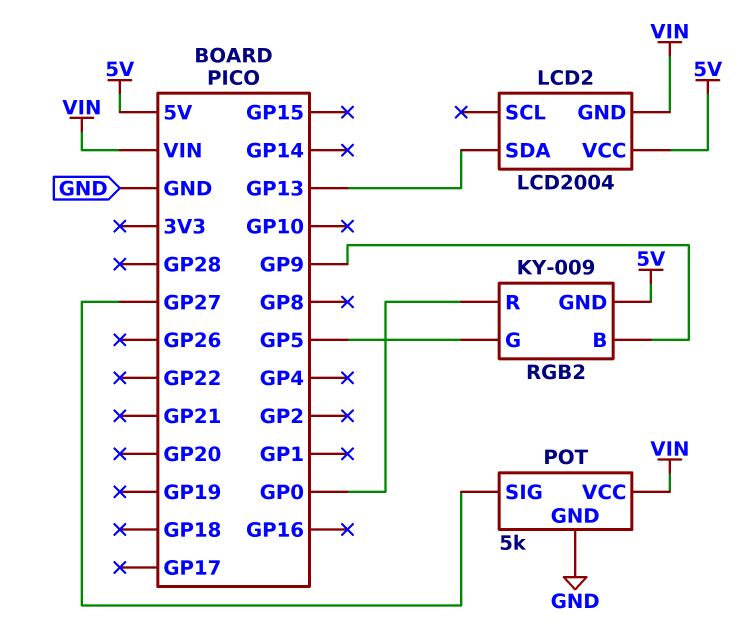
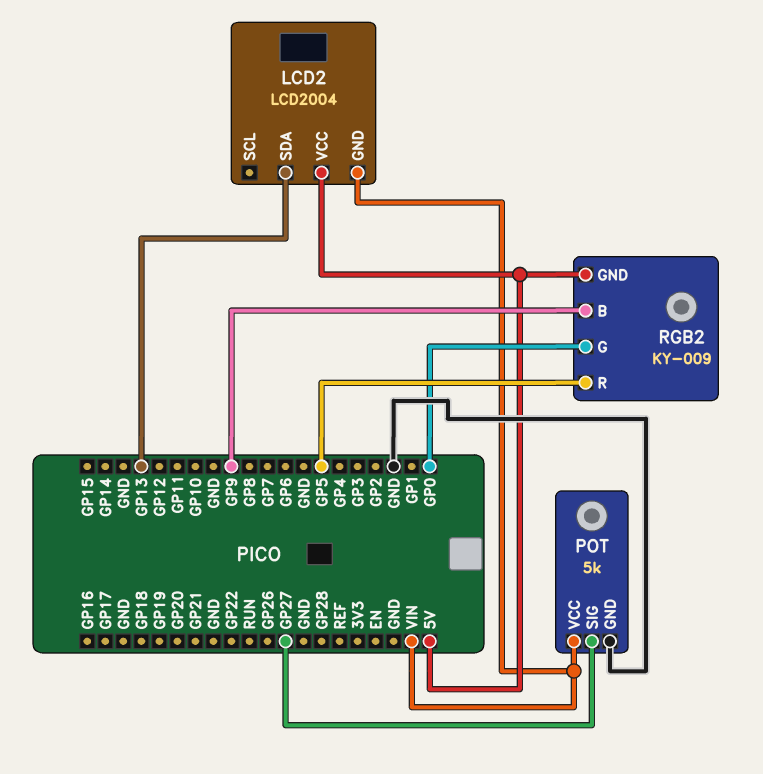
RGB2 pin G: GP5 -> GP0
RGB2 pin R: GP0 -> GP5

